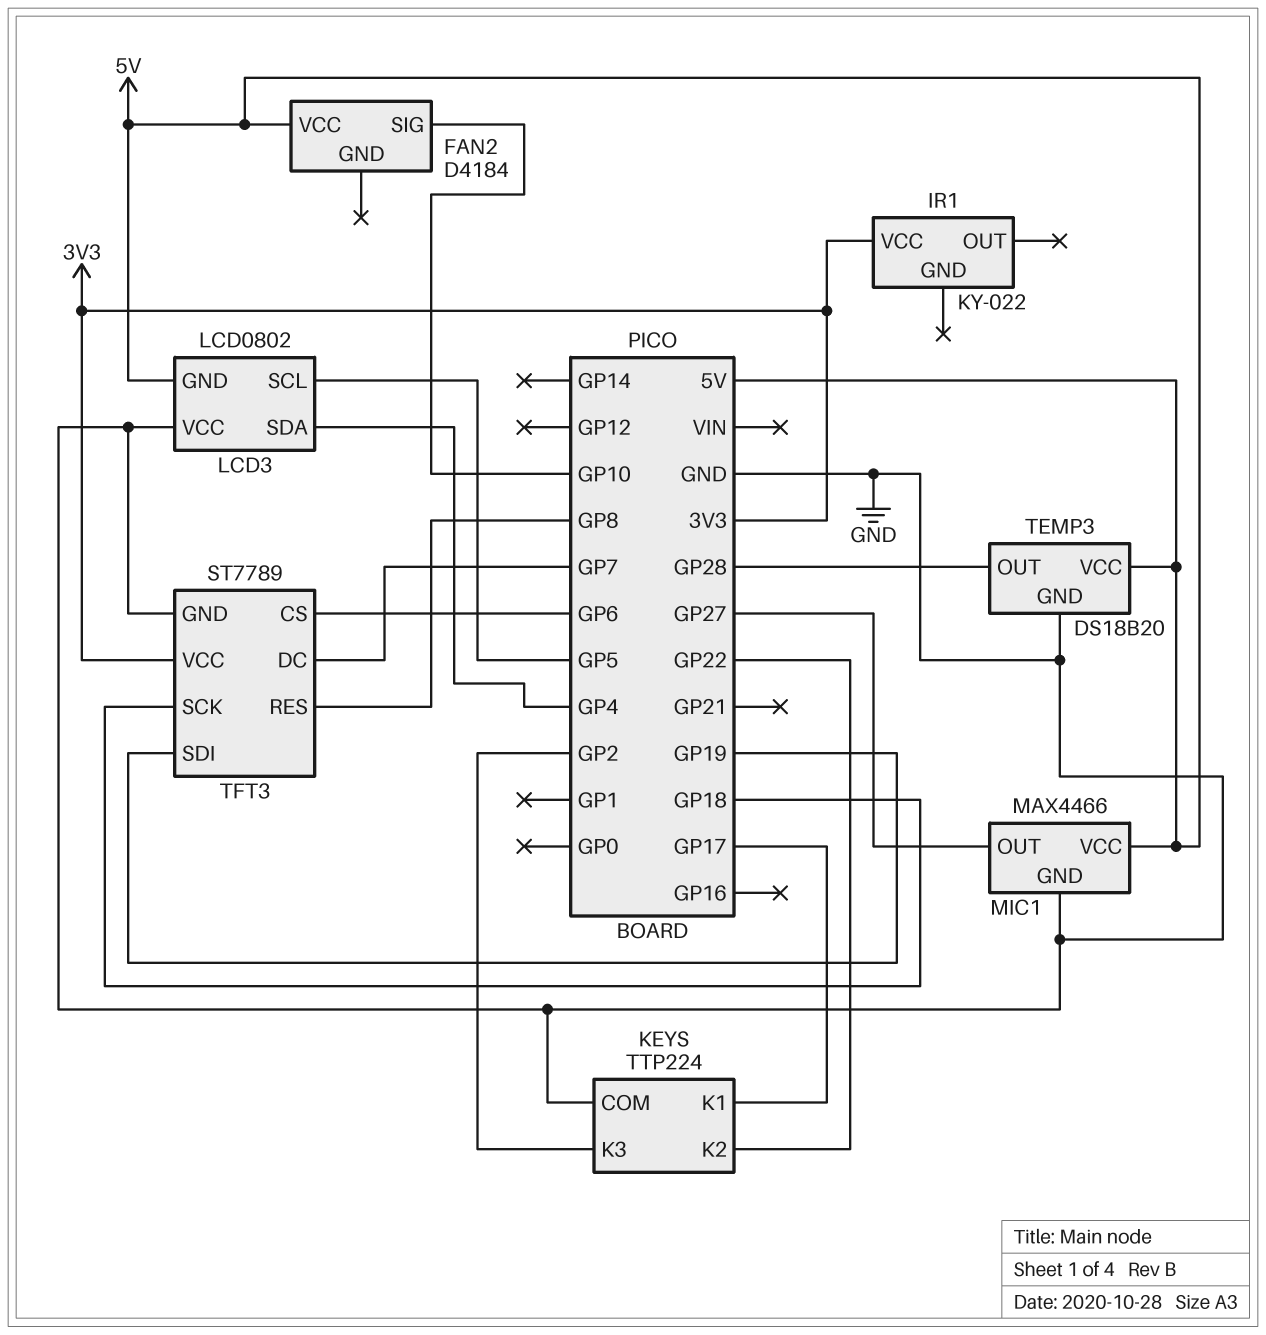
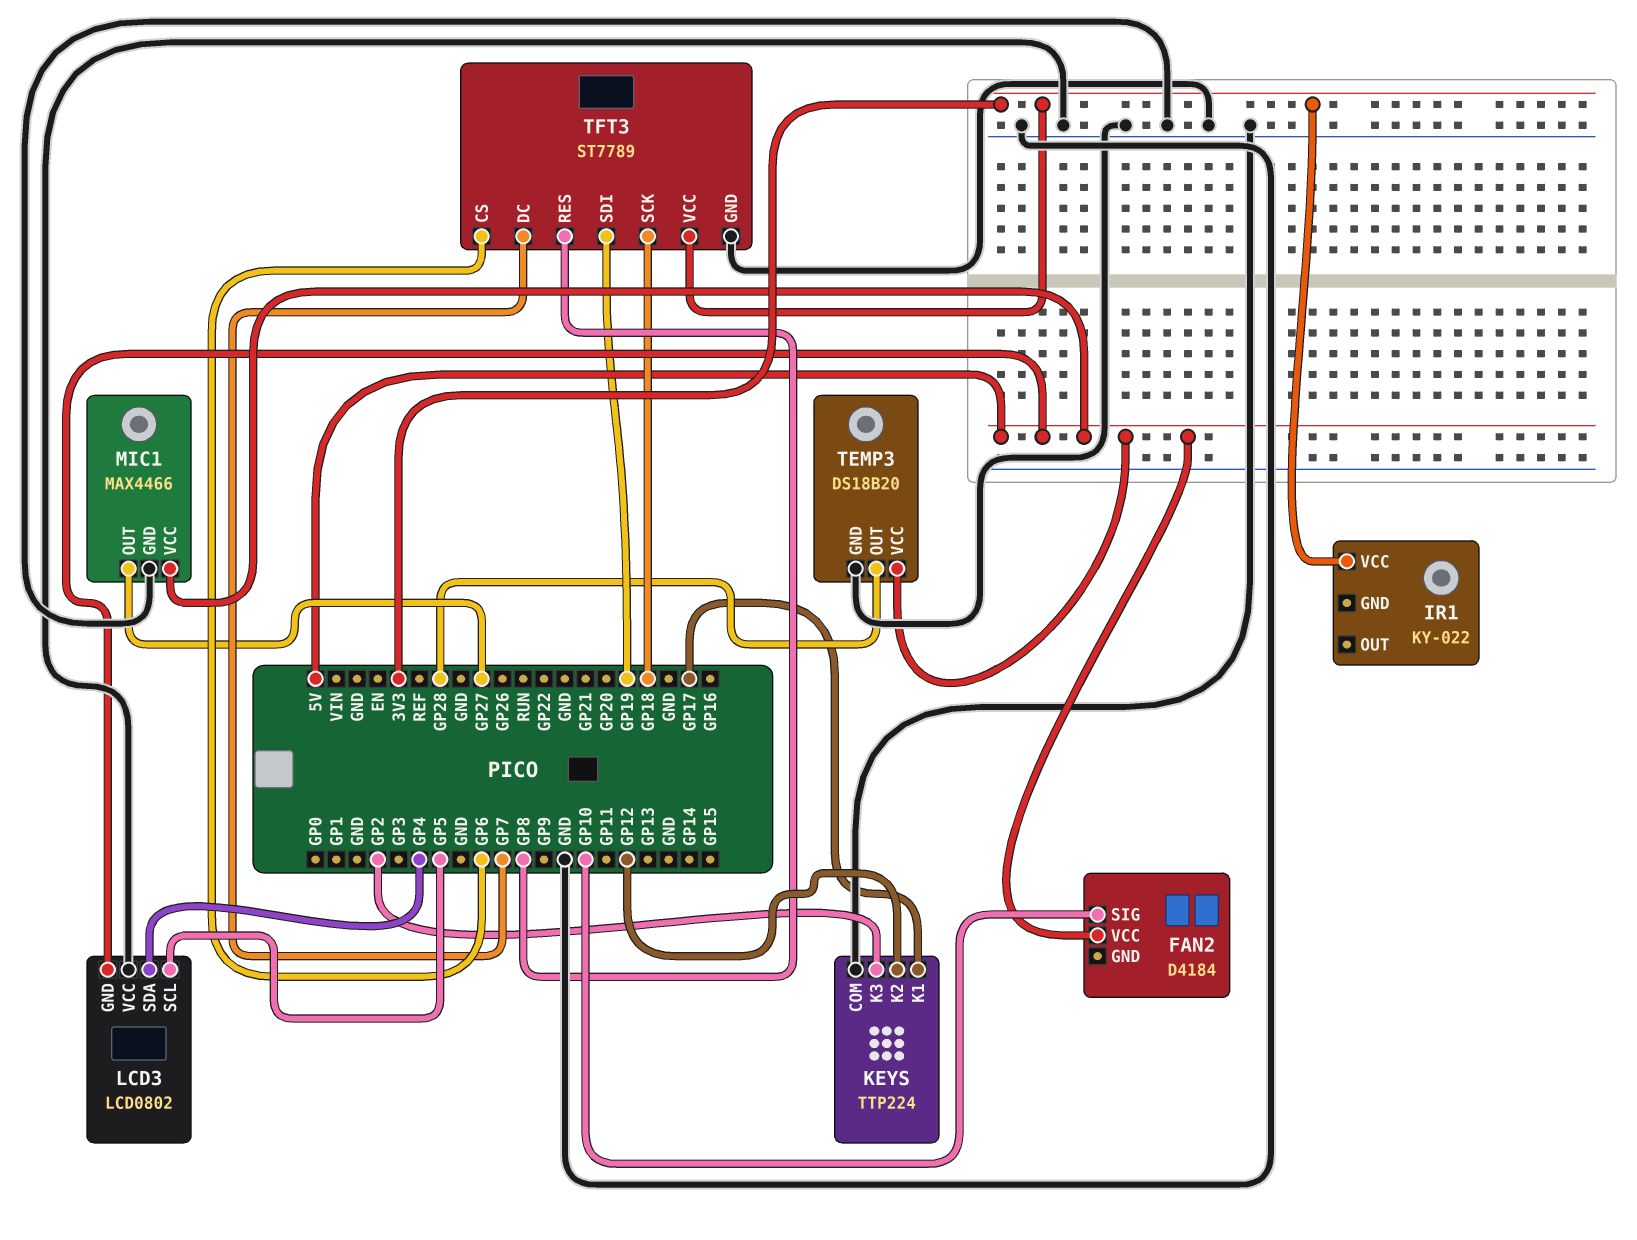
KEYS pin K2: GP22 -> GP12

